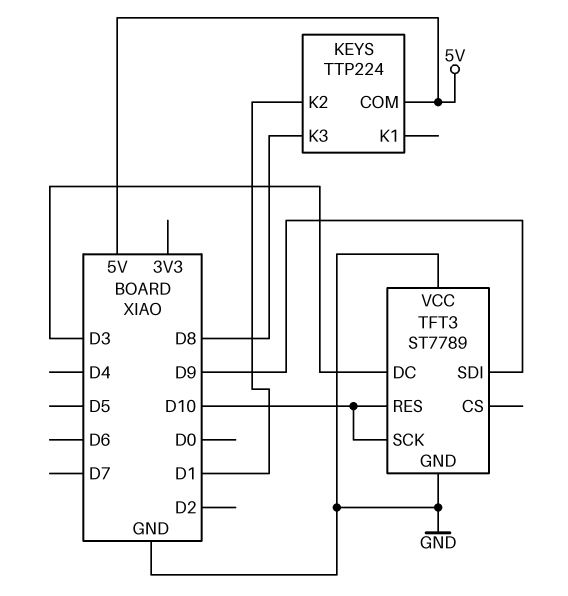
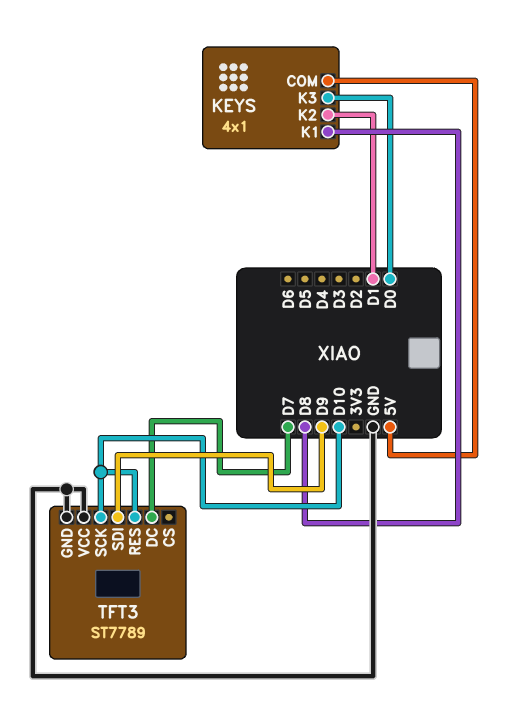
KEYS: TTP224 -> 4x1
KEYS pin K1: none -> D8
KEYS pin K3: D8 -> D0
TFT3 pin DC: D3 -> D7

